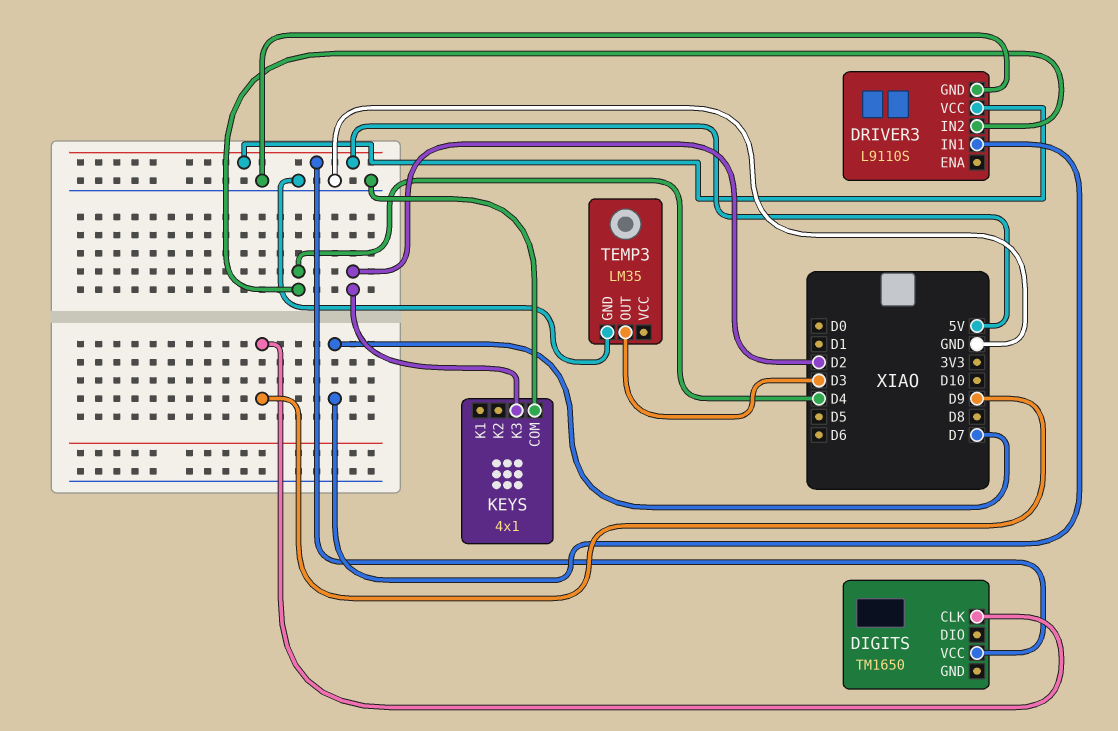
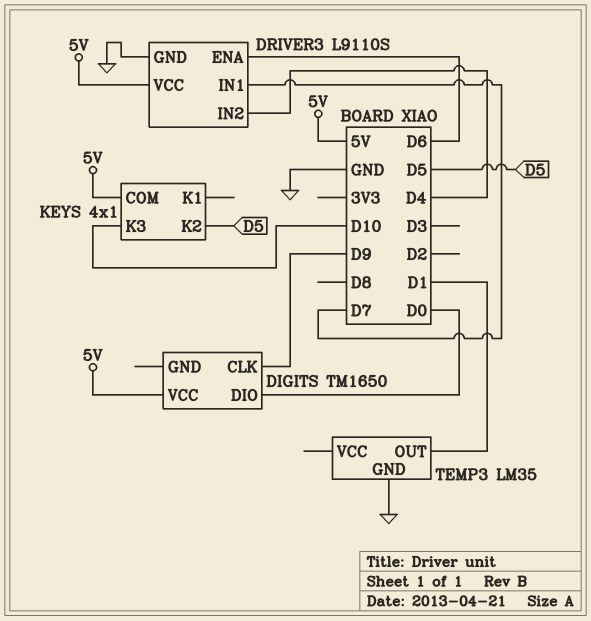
DIGITS pin DIO: none -> D0
DRIVER3 pin ENA: none -> D6
KEYS pin COM: GND -> 5V
KEYS pin K2: none -> D5
KEYS pin K3: D2 -> D10
TEMP3 pin OUT: D3 -> D1

